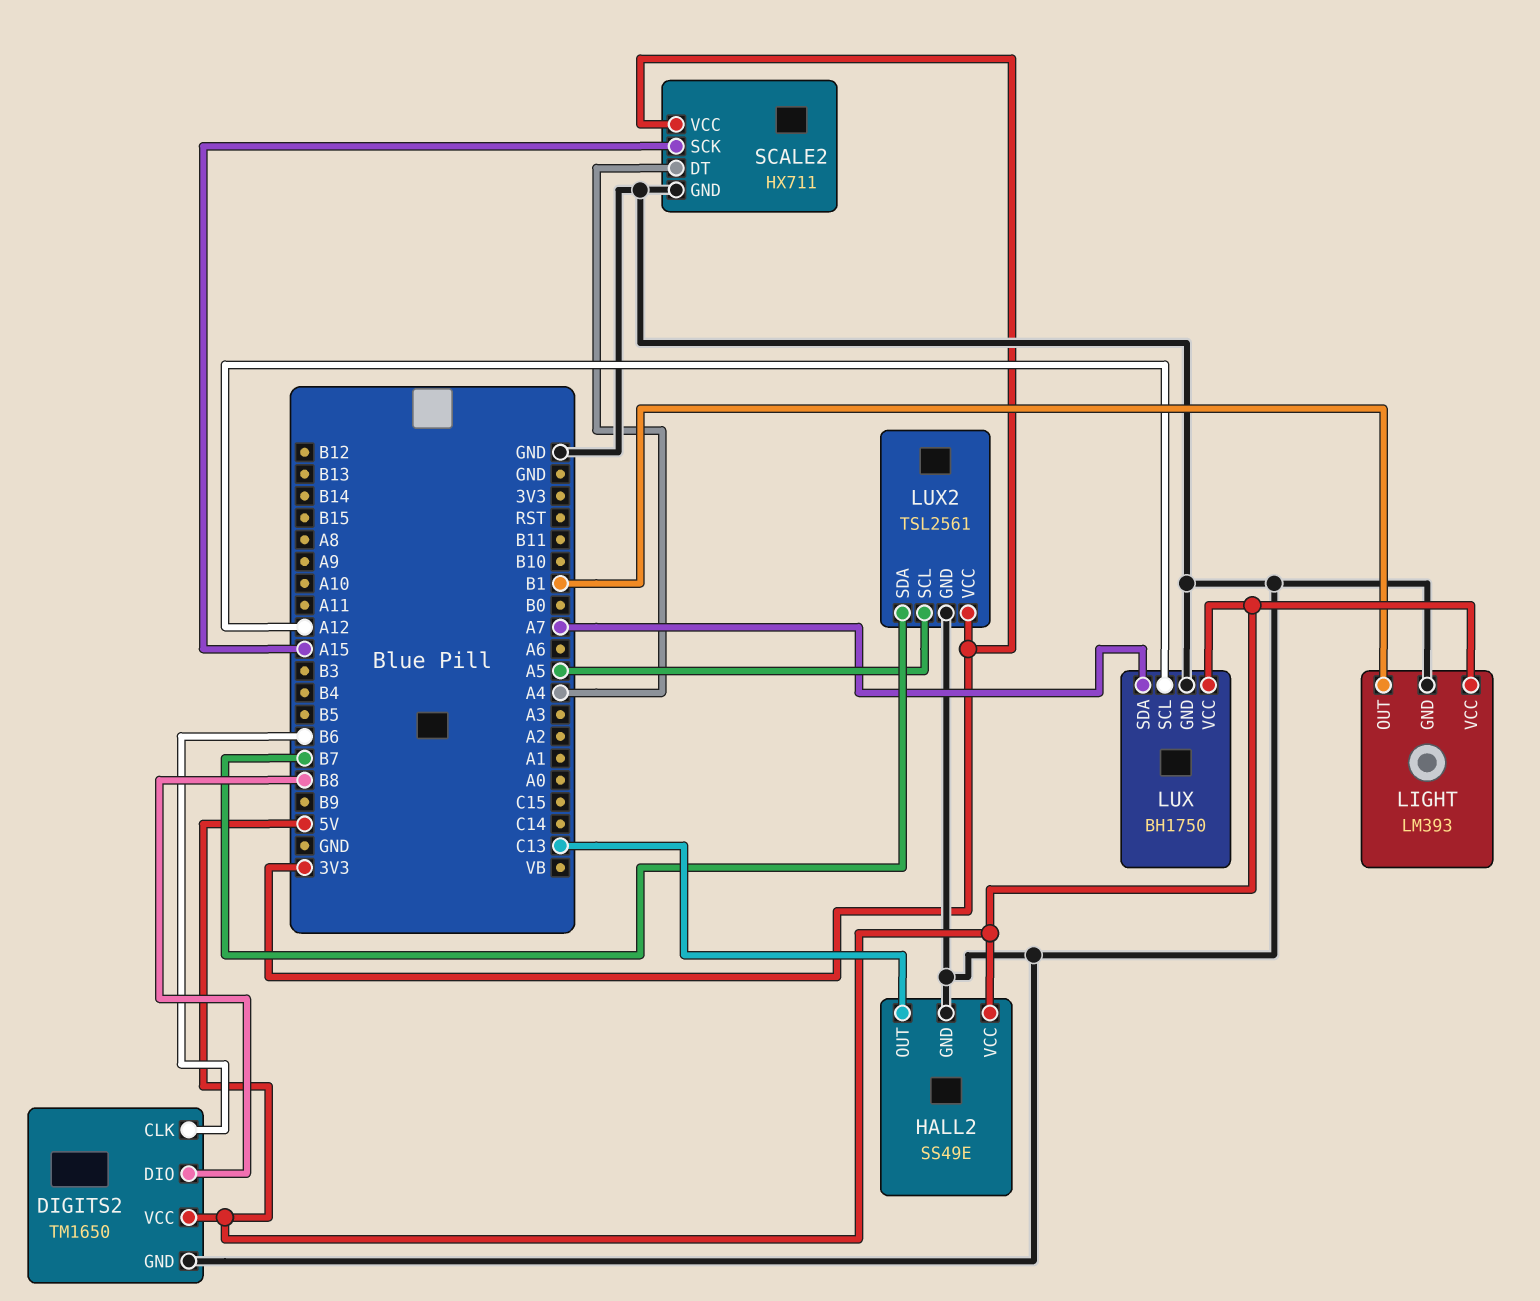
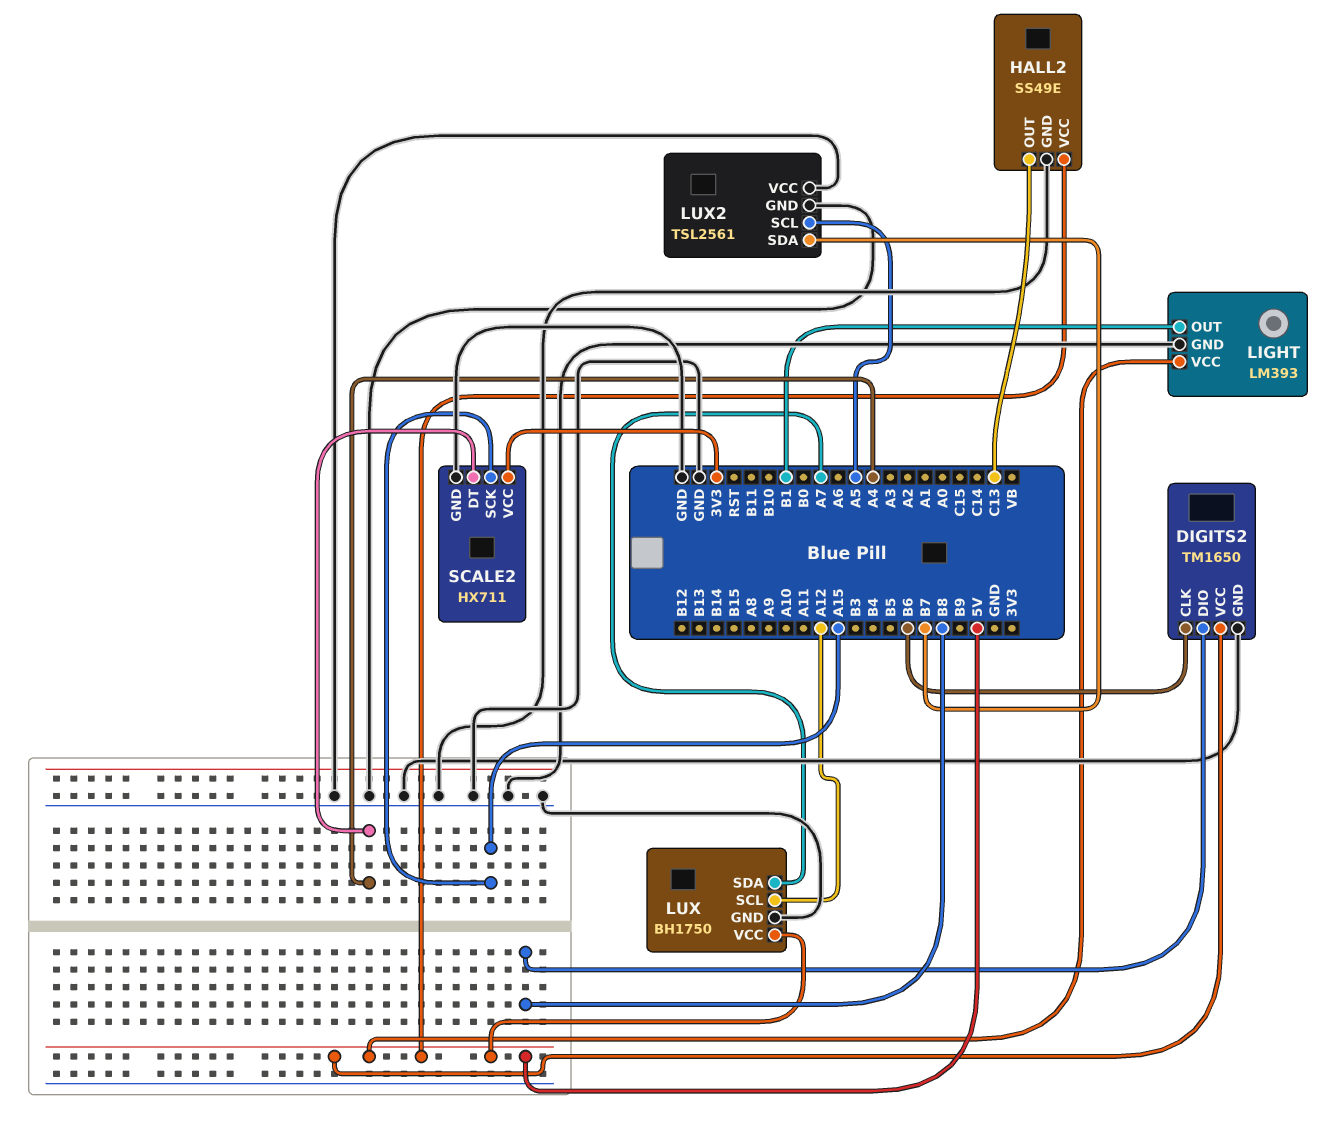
LUX2 pin VCC: 3V3 -> GND

